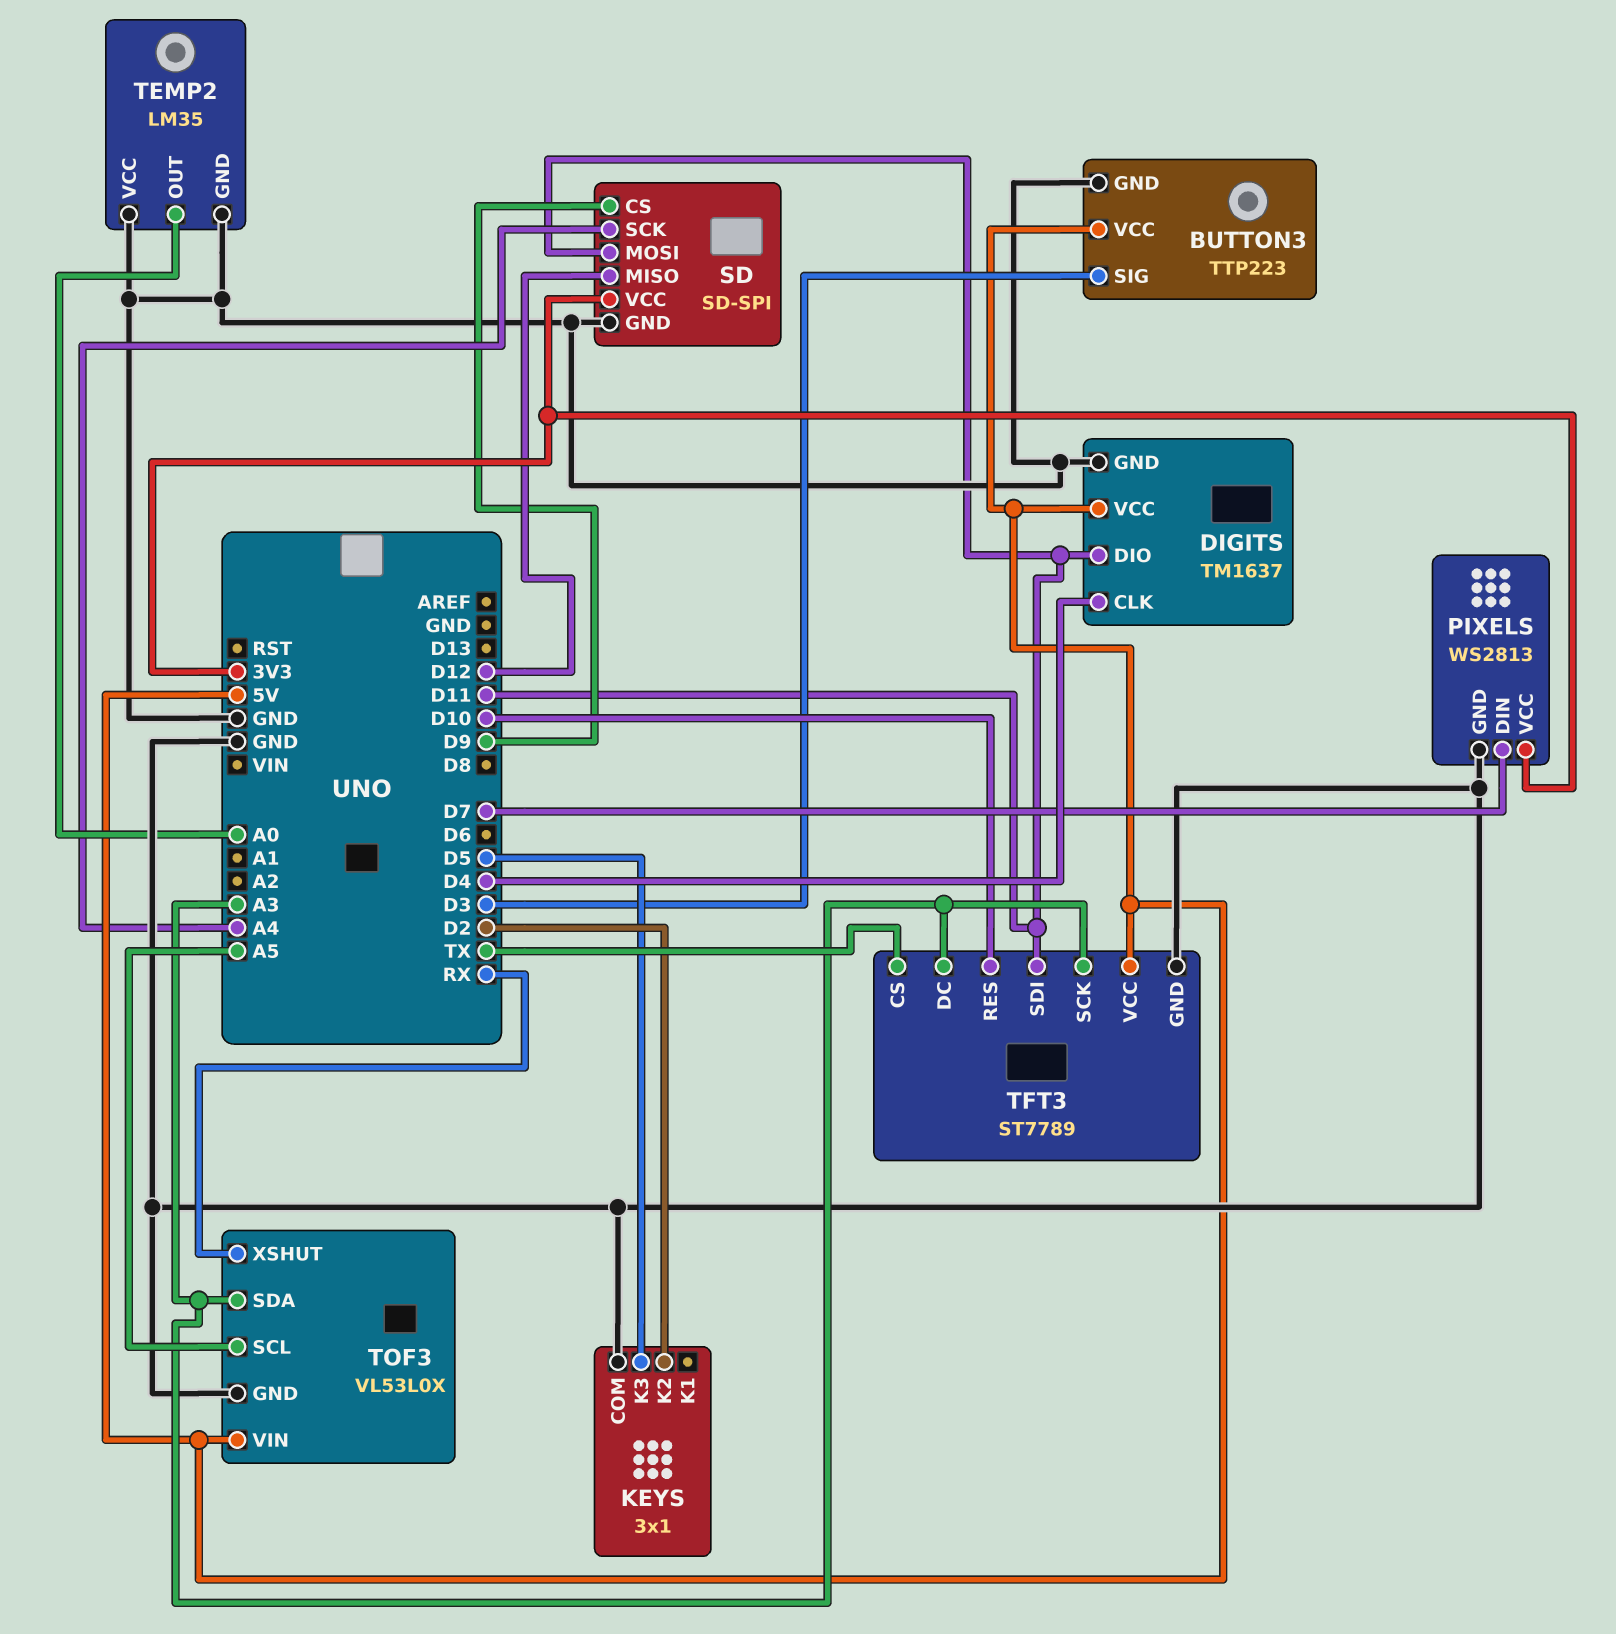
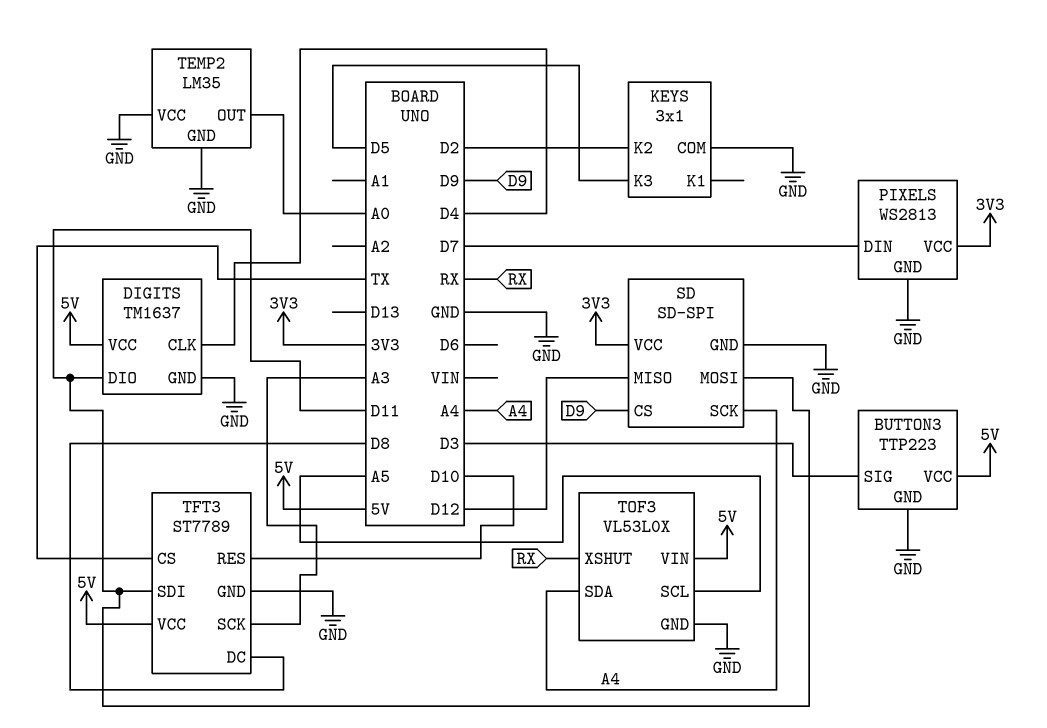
TFT3 pin DC: A3 -> D8
TOF3 pin SDA: A3 -> A4

